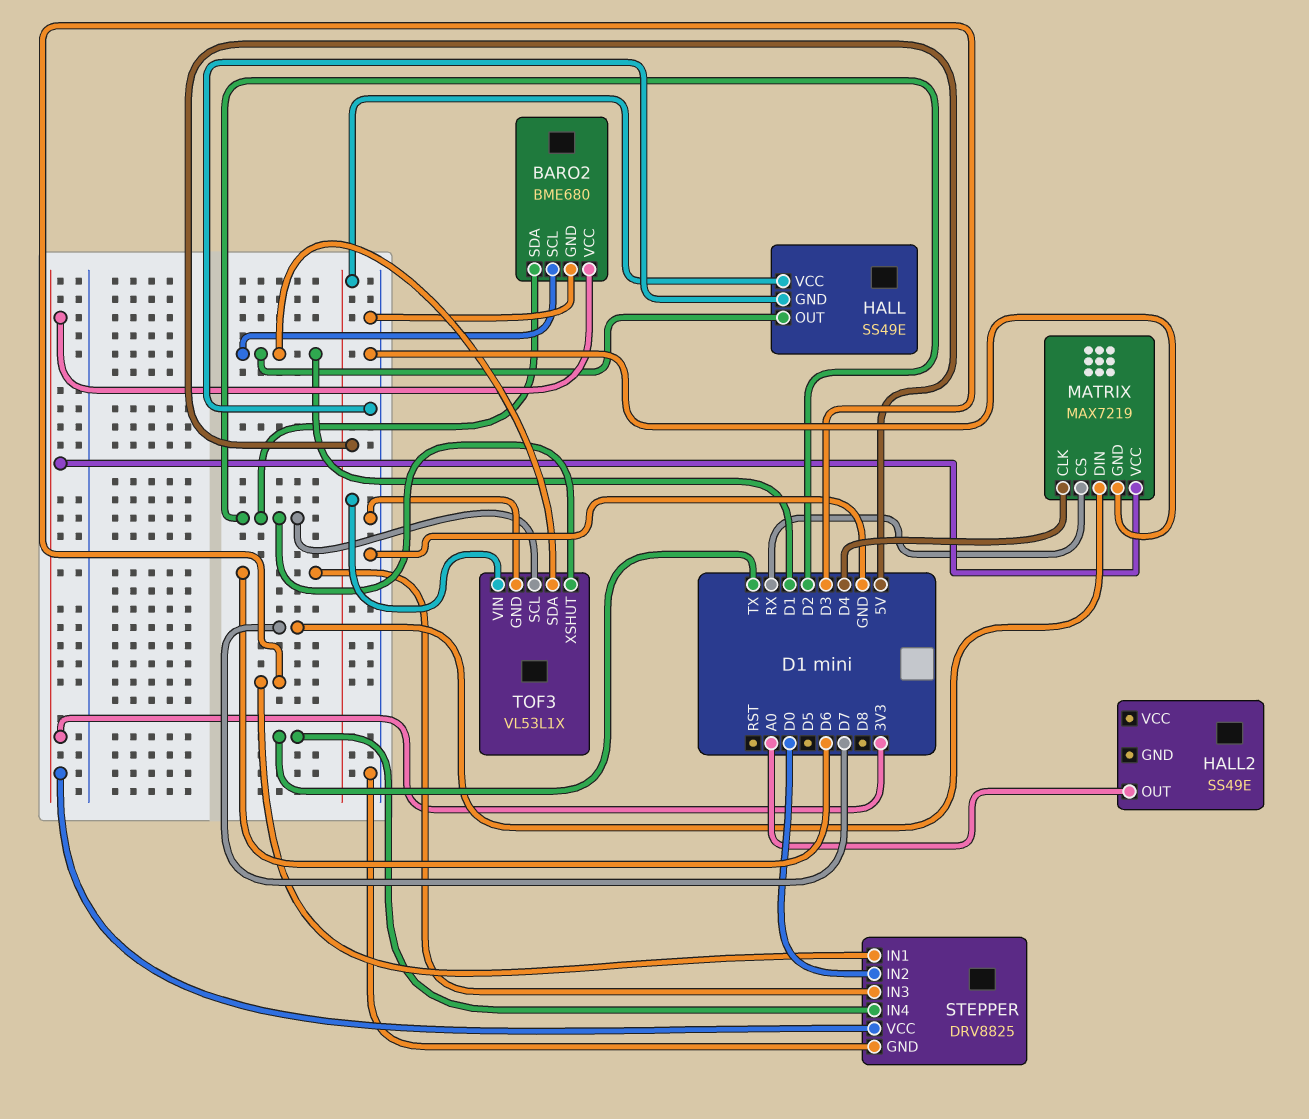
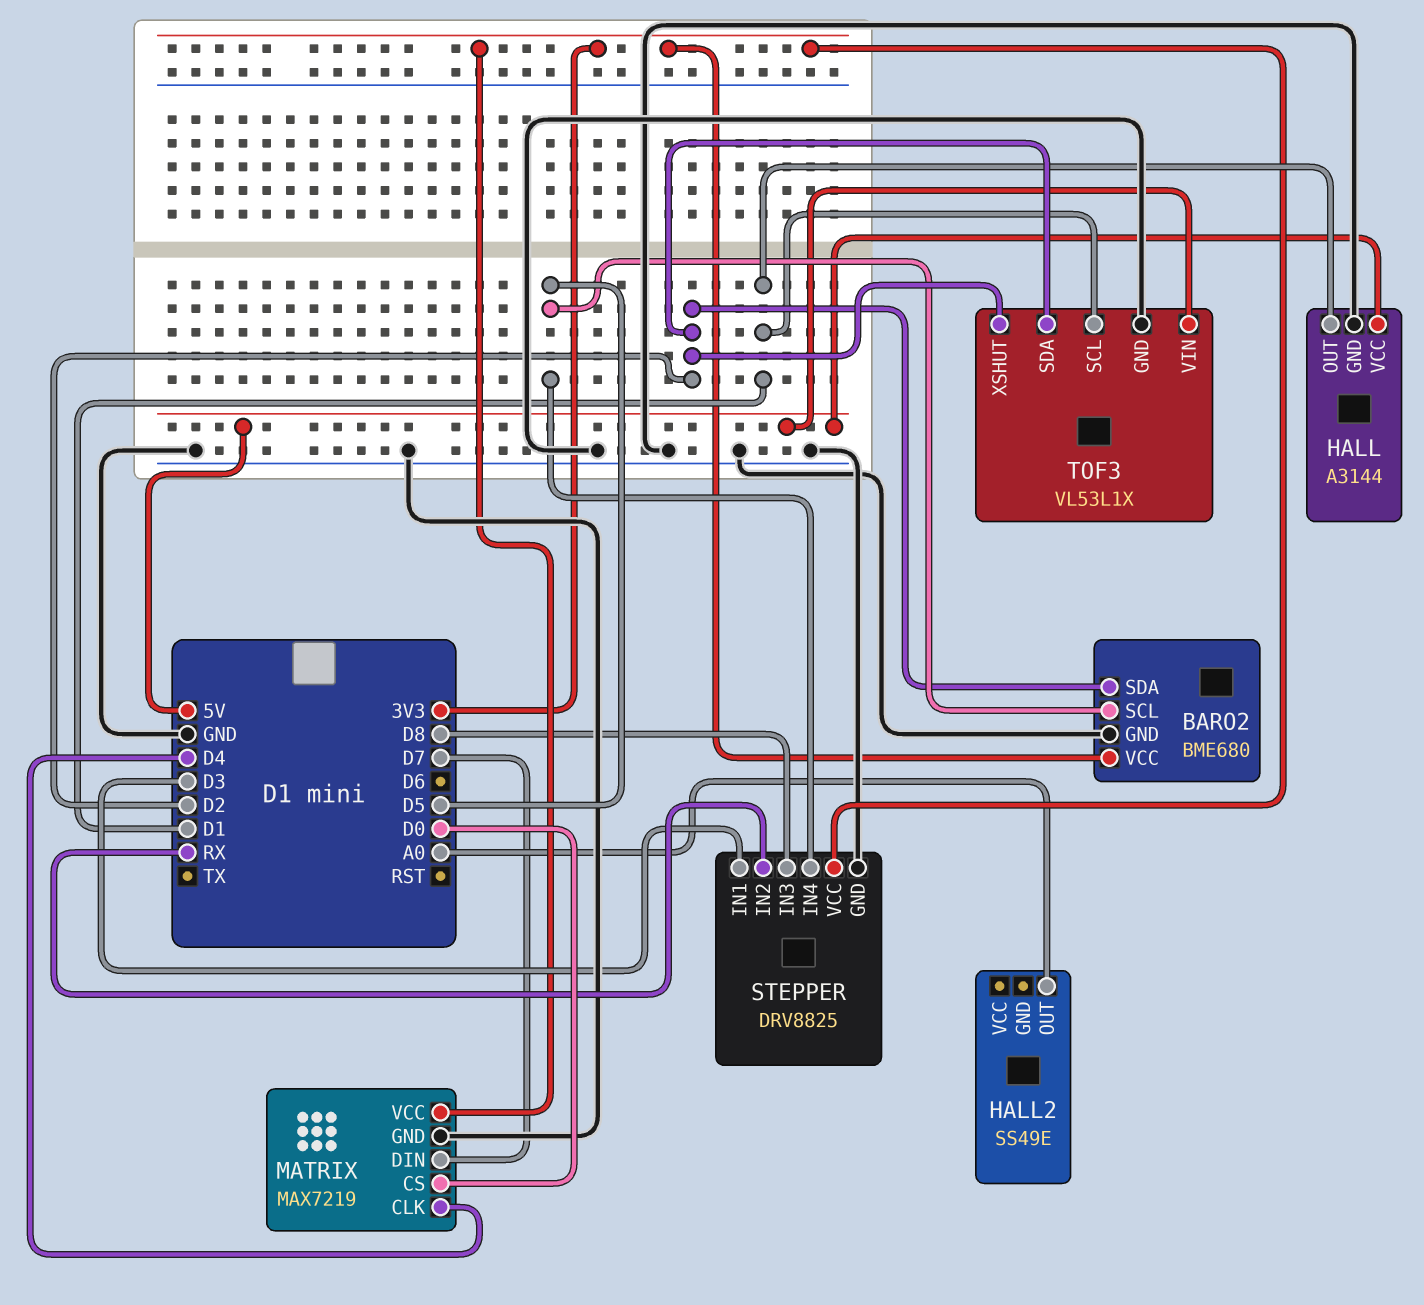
BARO2 pin SCL: D1 -> D5
HALL: SS49E -> A3144
MATRIX pin CS: RX -> D0
STEPPER pin IN2: D0 -> RX
STEPPER pin IN3: D6 -> D8
STEPPER pin IN4: TX -> D5
TOF3 pin SCL: D2 -> D1
TOF3 pin SDA: D1 -> D2

